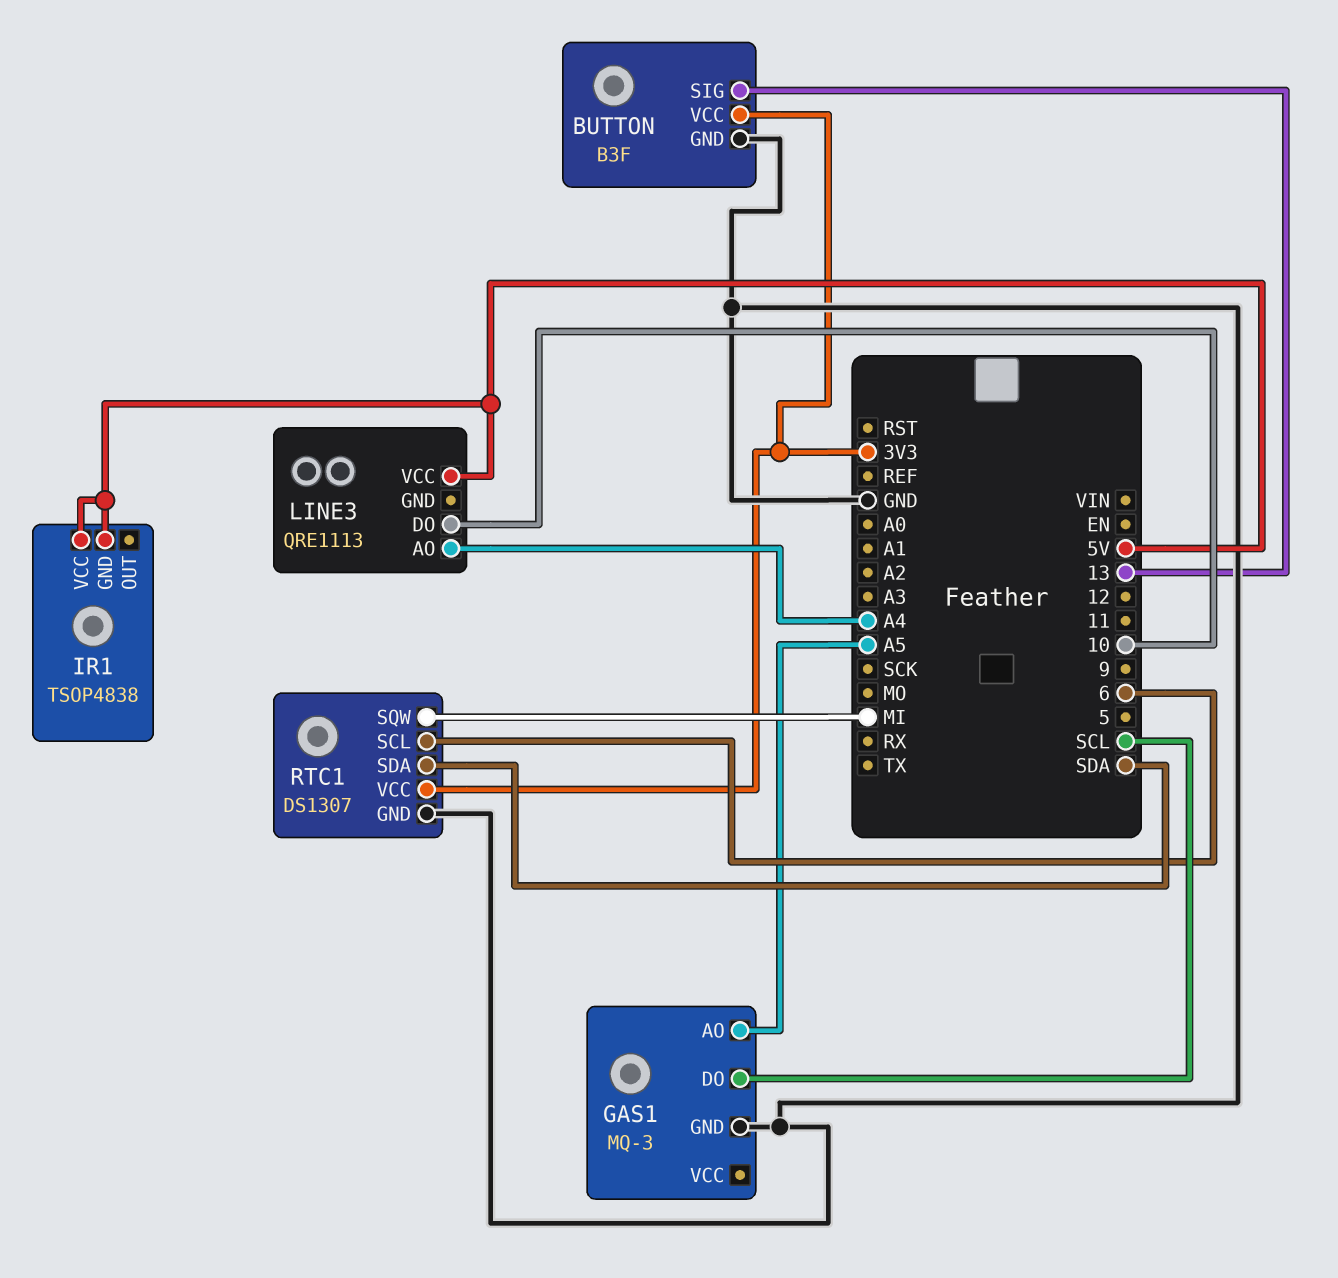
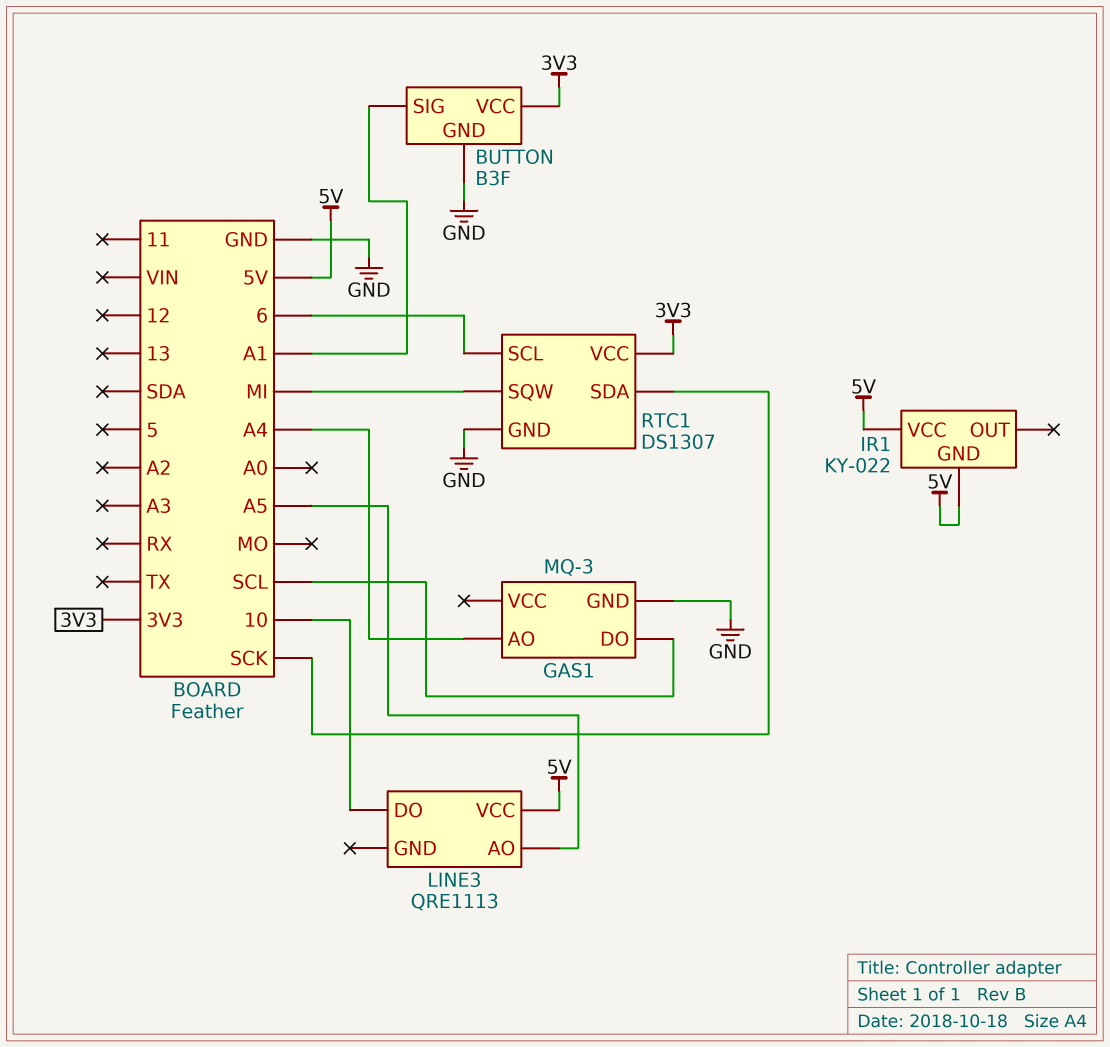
BUTTON pin SIG: 13 -> A1
GAS1 pin AO: A5 -> A4
IR1: TSOP4838 -> KY-022
LINE3 pin AO: A4 -> A5
RTC1 pin SDA: SDA -> SCK

